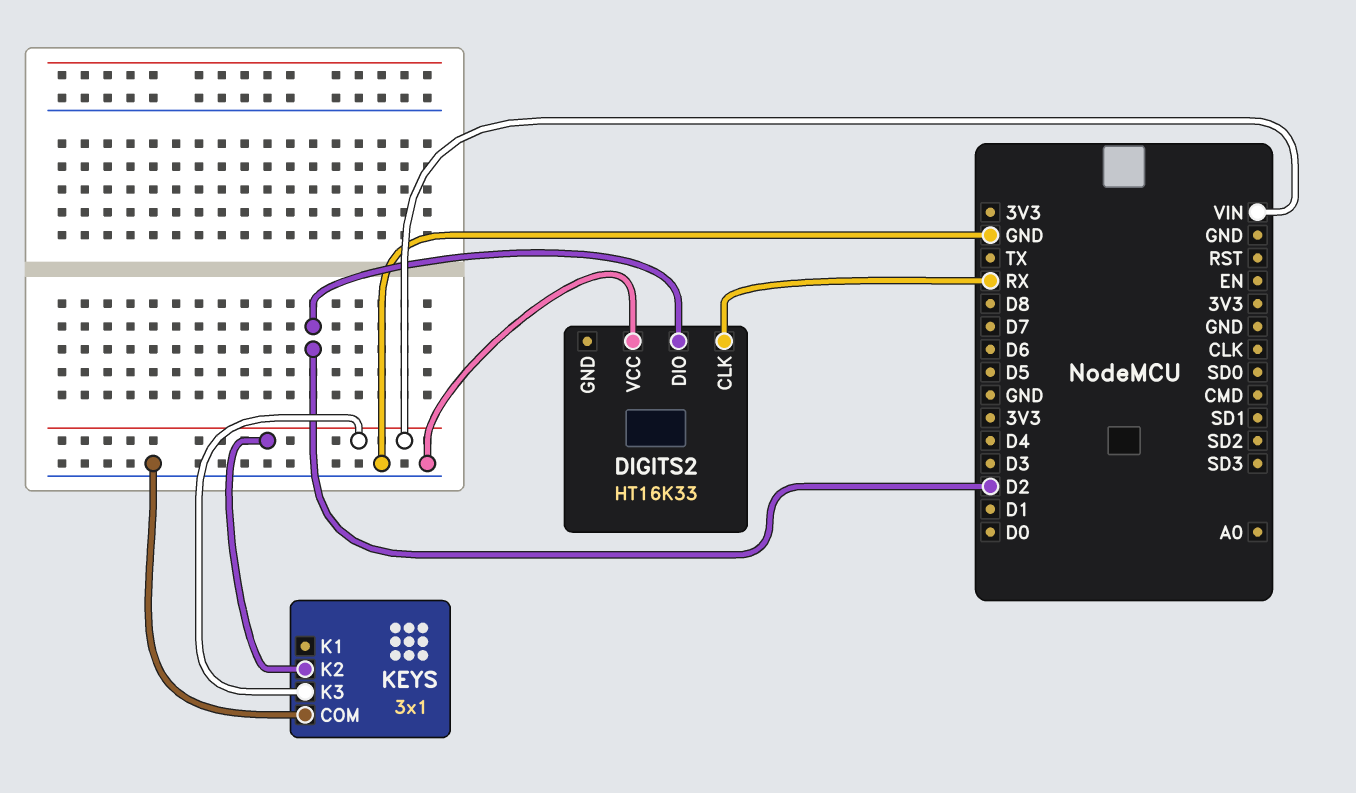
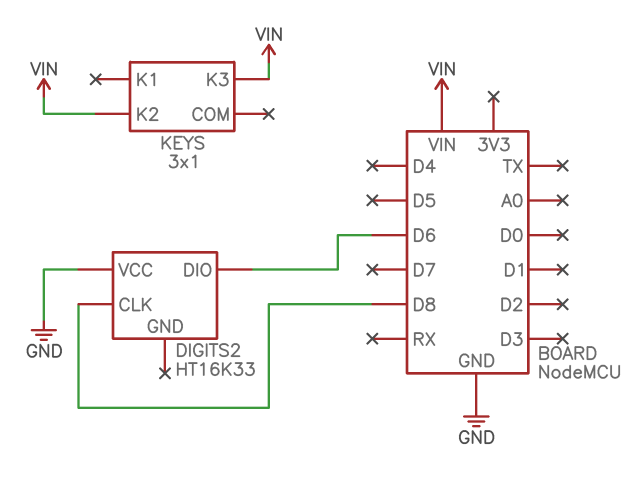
DIGITS2 pin CLK: RX -> D8
DIGITS2 pin DIO: D2 -> D6
KEYS pin COM: GND -> none

